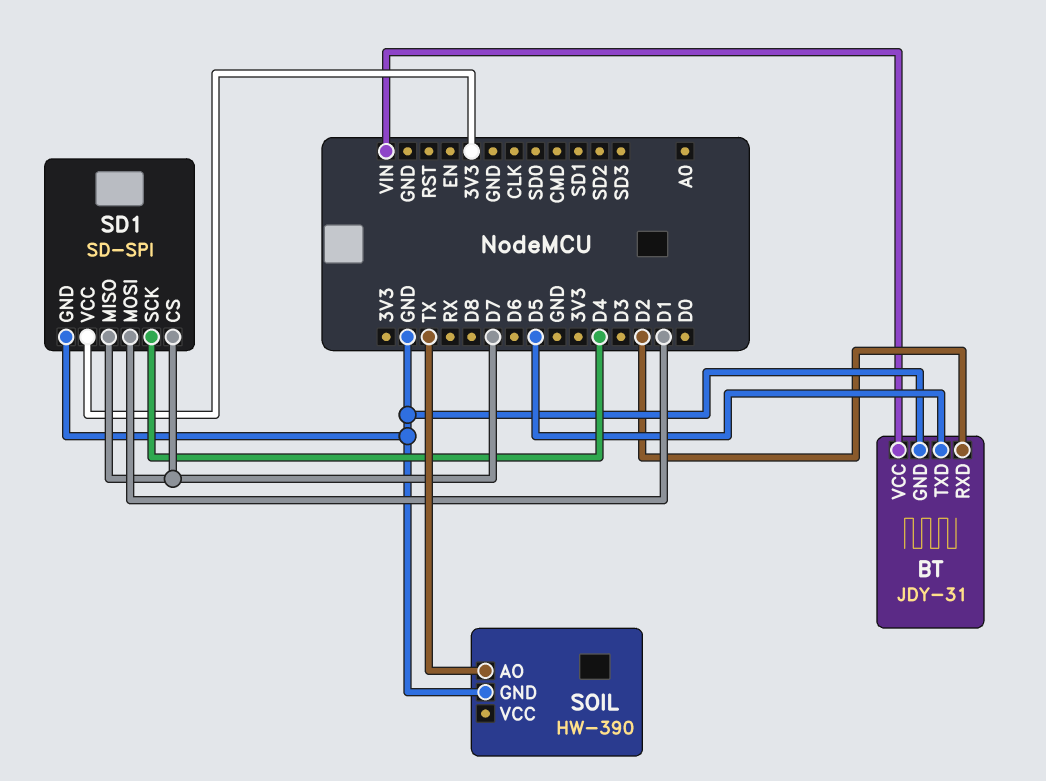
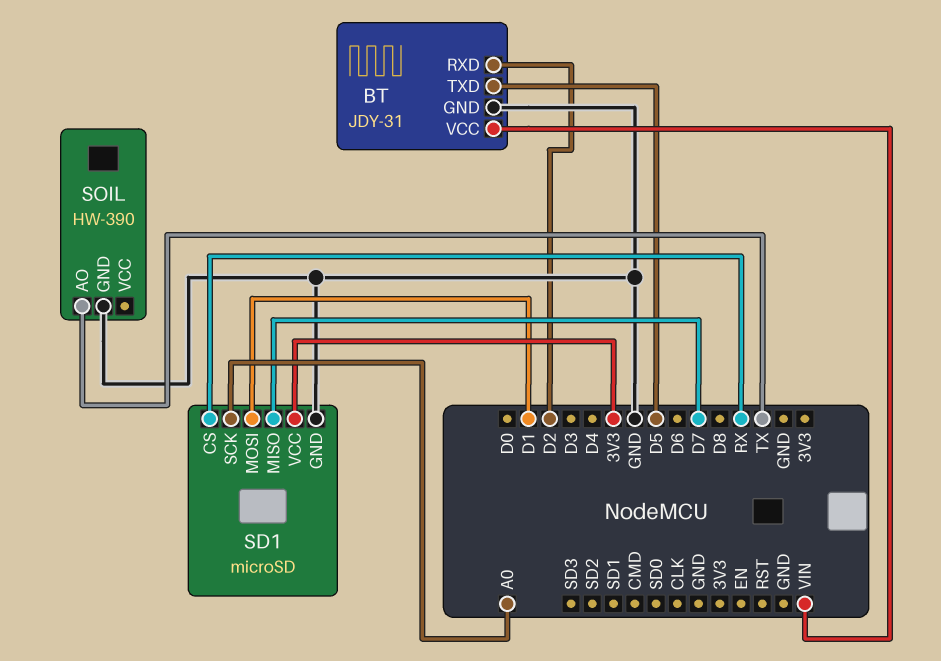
SD1: SD-SPI -> microSD
SD1 pin CS: D7 -> RX
SD1 pin SCK: D4 -> A0

